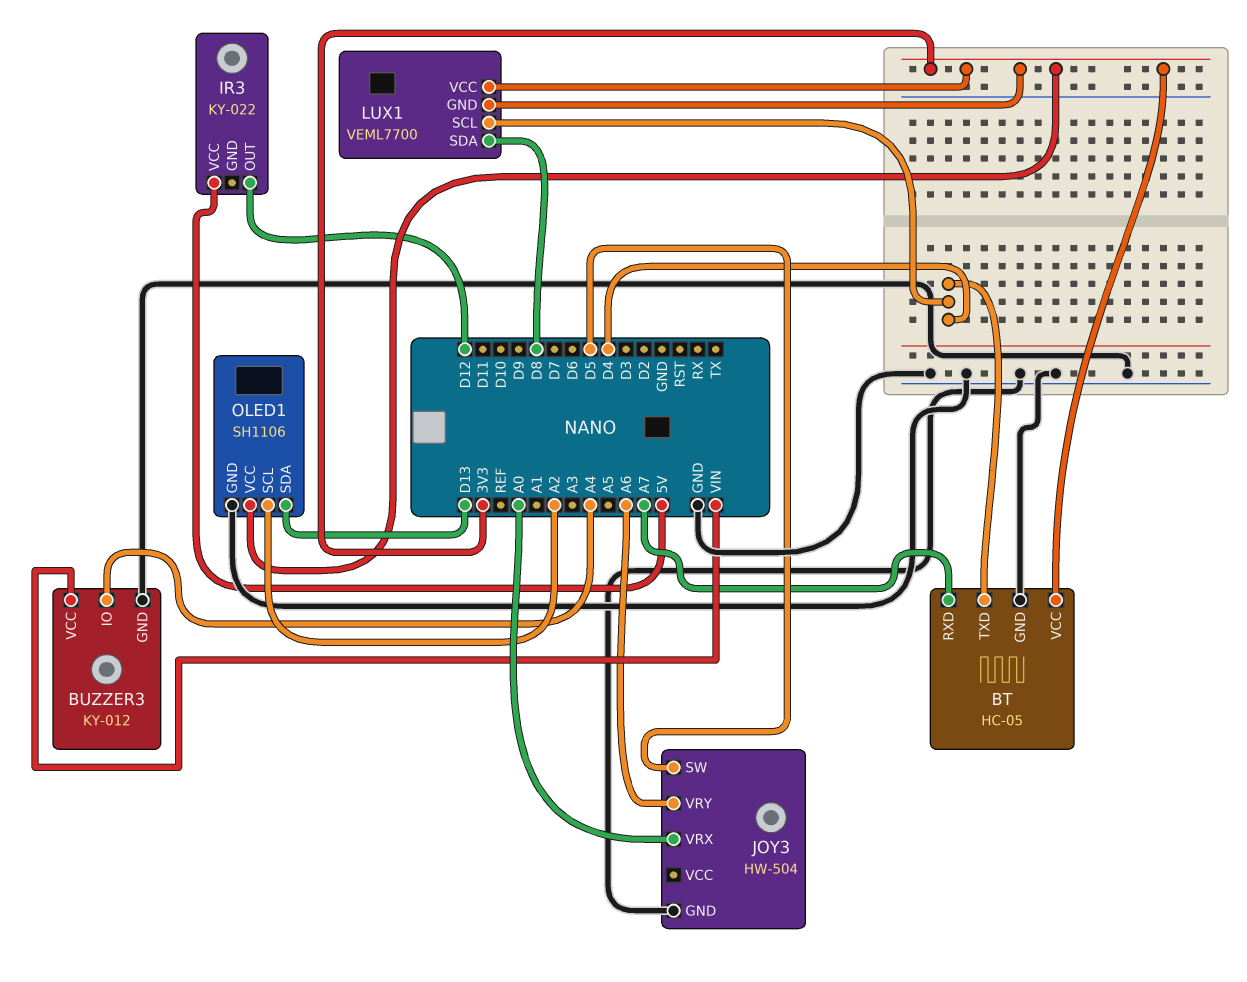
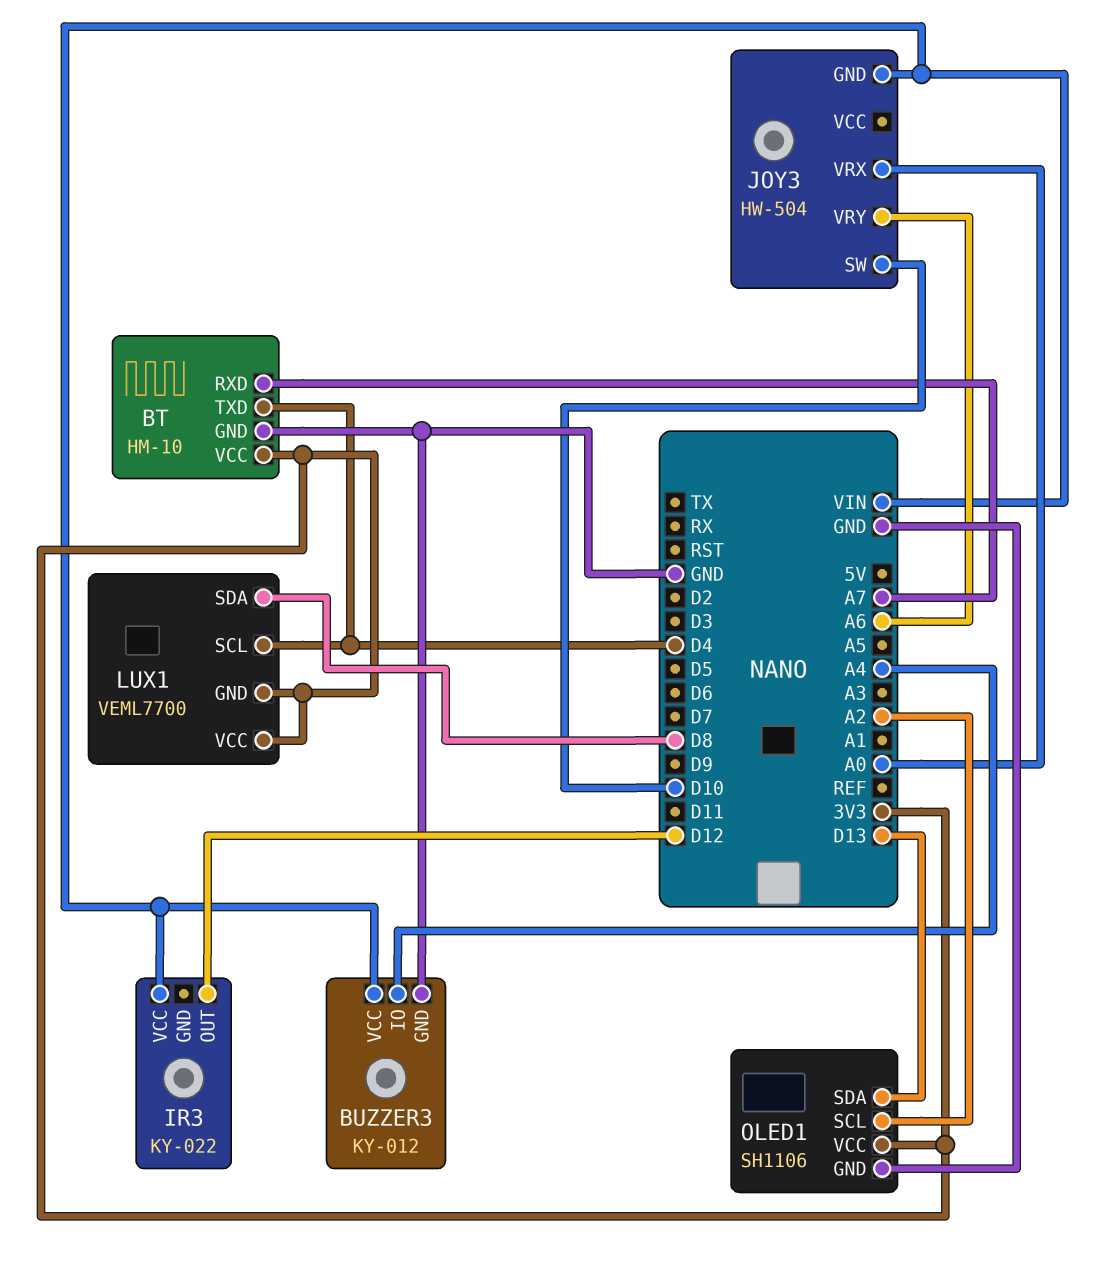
BT: HC-05 -> HM-10
IR3 pin VCC: 5V -> VIN
JOY3 pin GND: GND -> VIN
JOY3 pin SW: D5 -> D10

